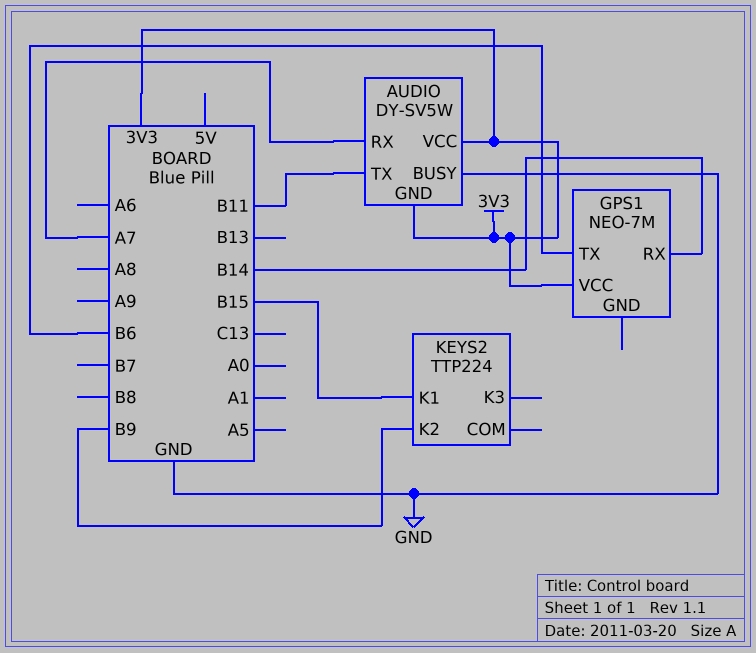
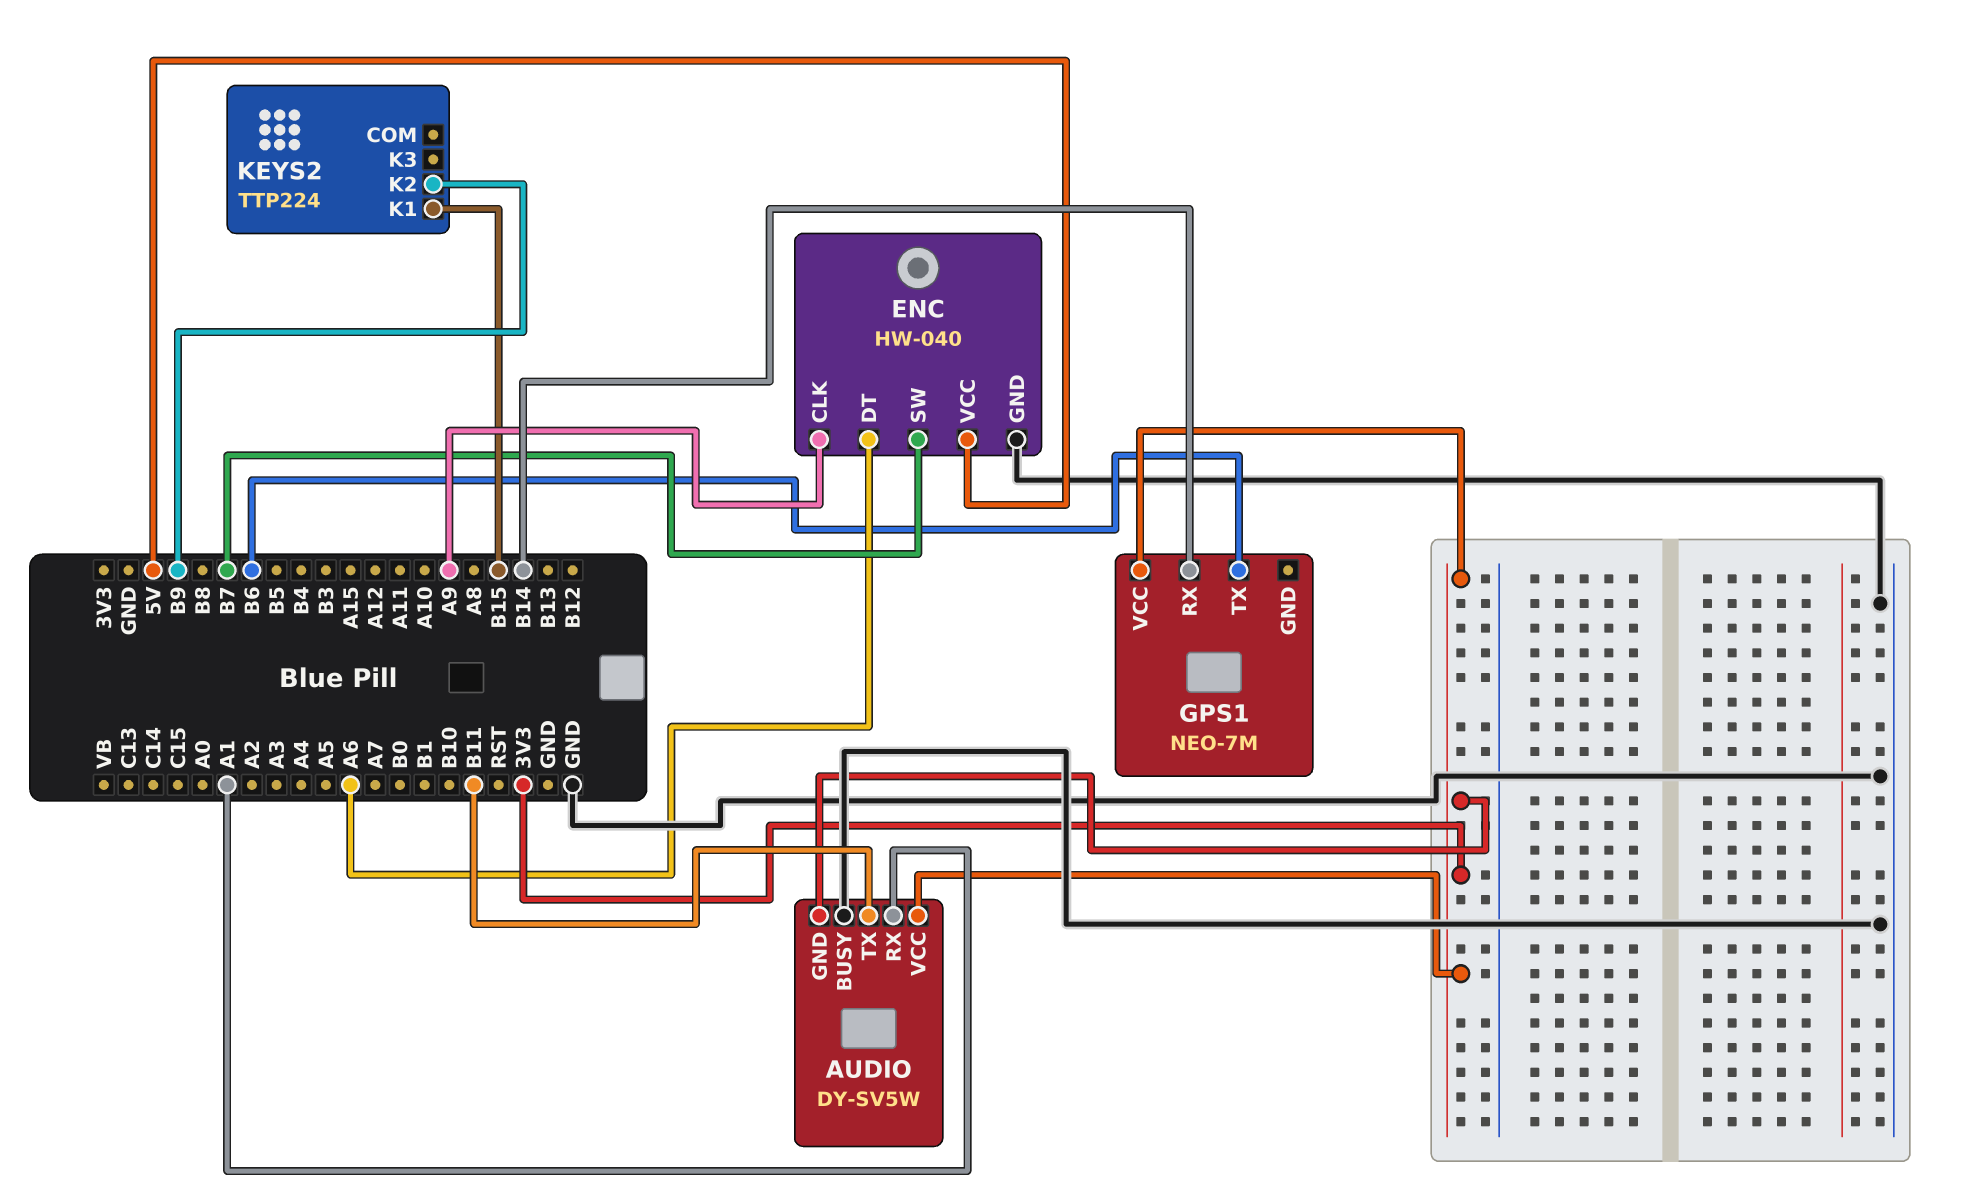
AUDIO pin RX: A7 -> A1
ENC: none -> HW-040
ENC pin CLK: none -> A9
ENC pin DT: none -> A6
ENC pin GND: none -> GND
ENC pin SW: none -> B7
ENC pin VCC: none -> 5V

